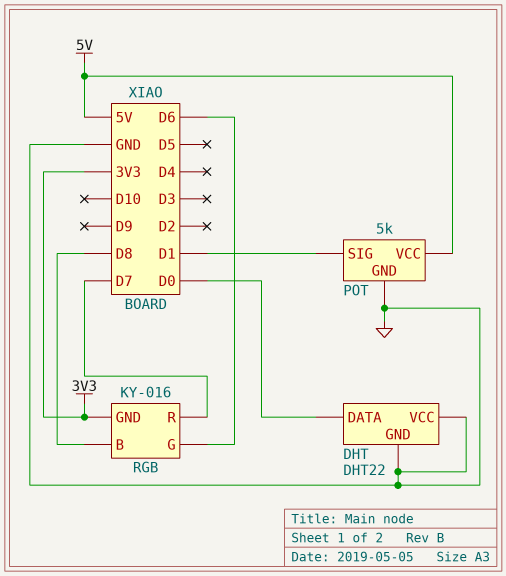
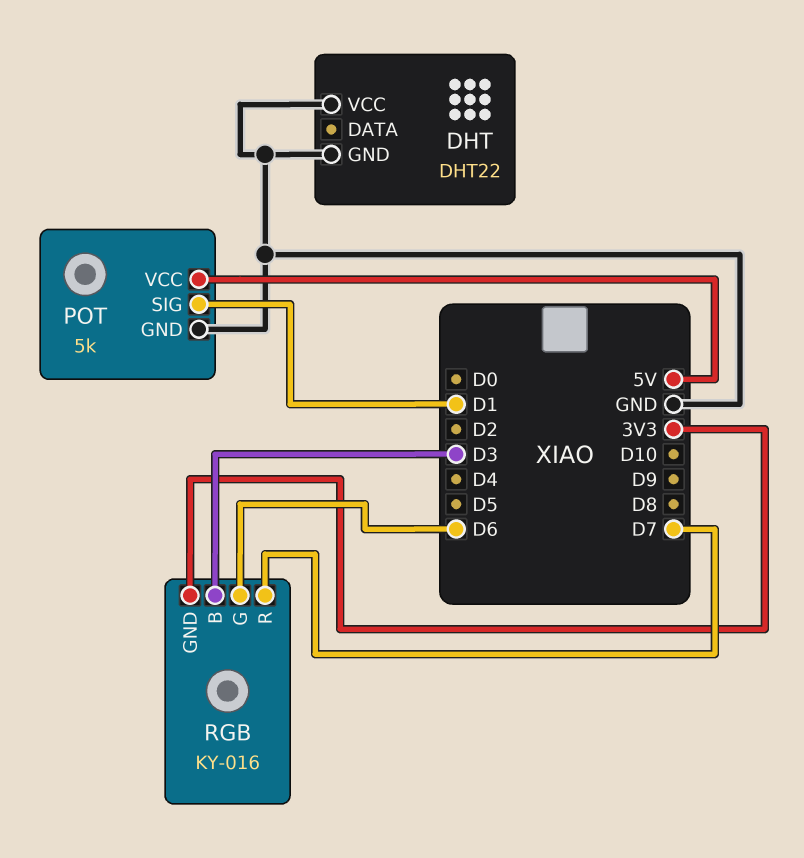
DHT pin DATA: D0 -> none
RGB pin B: D8 -> D3

